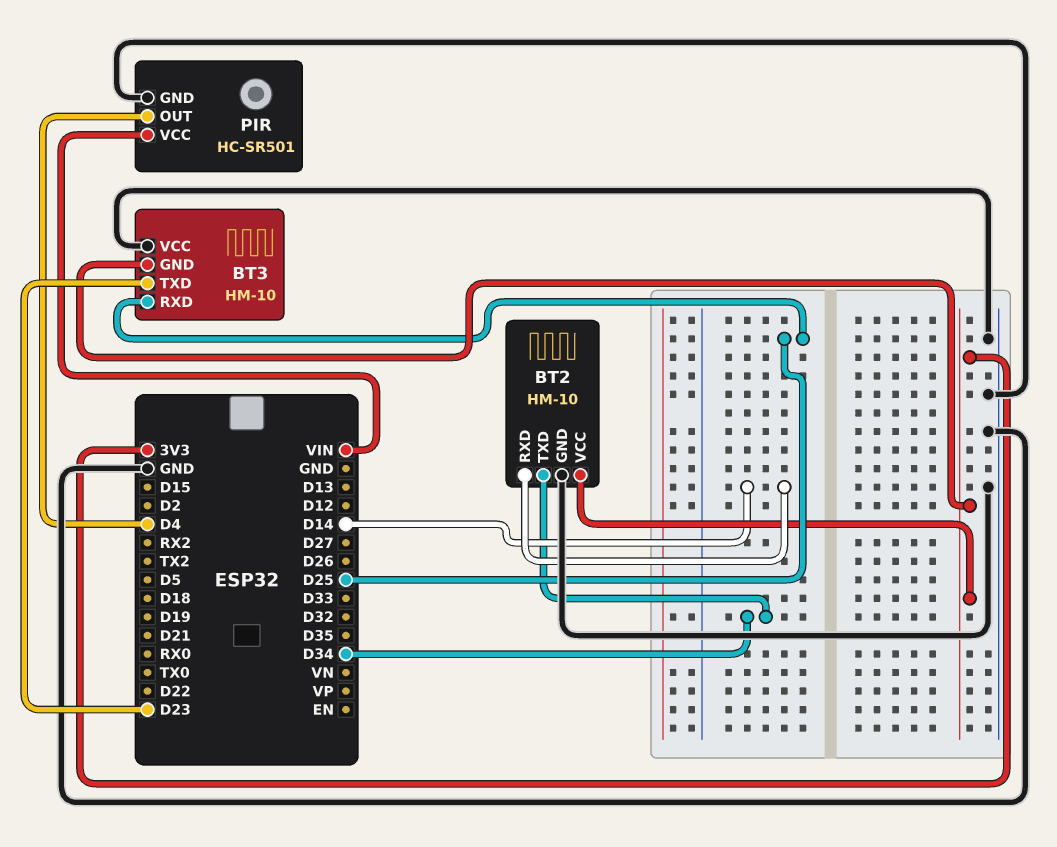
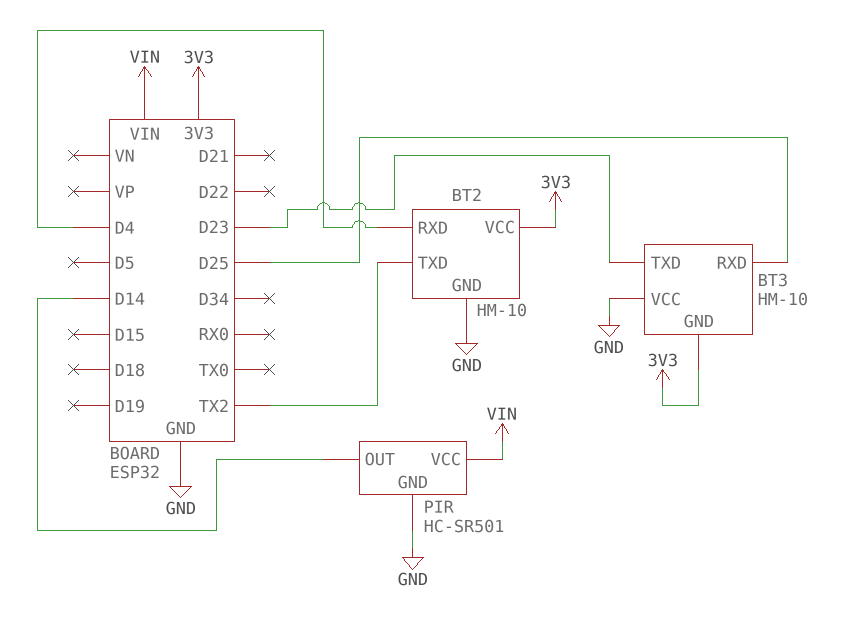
BT2 pin RXD: D14 -> D4
BT2 pin TXD: D34 -> TX2
PIR pin OUT: D4 -> D14

